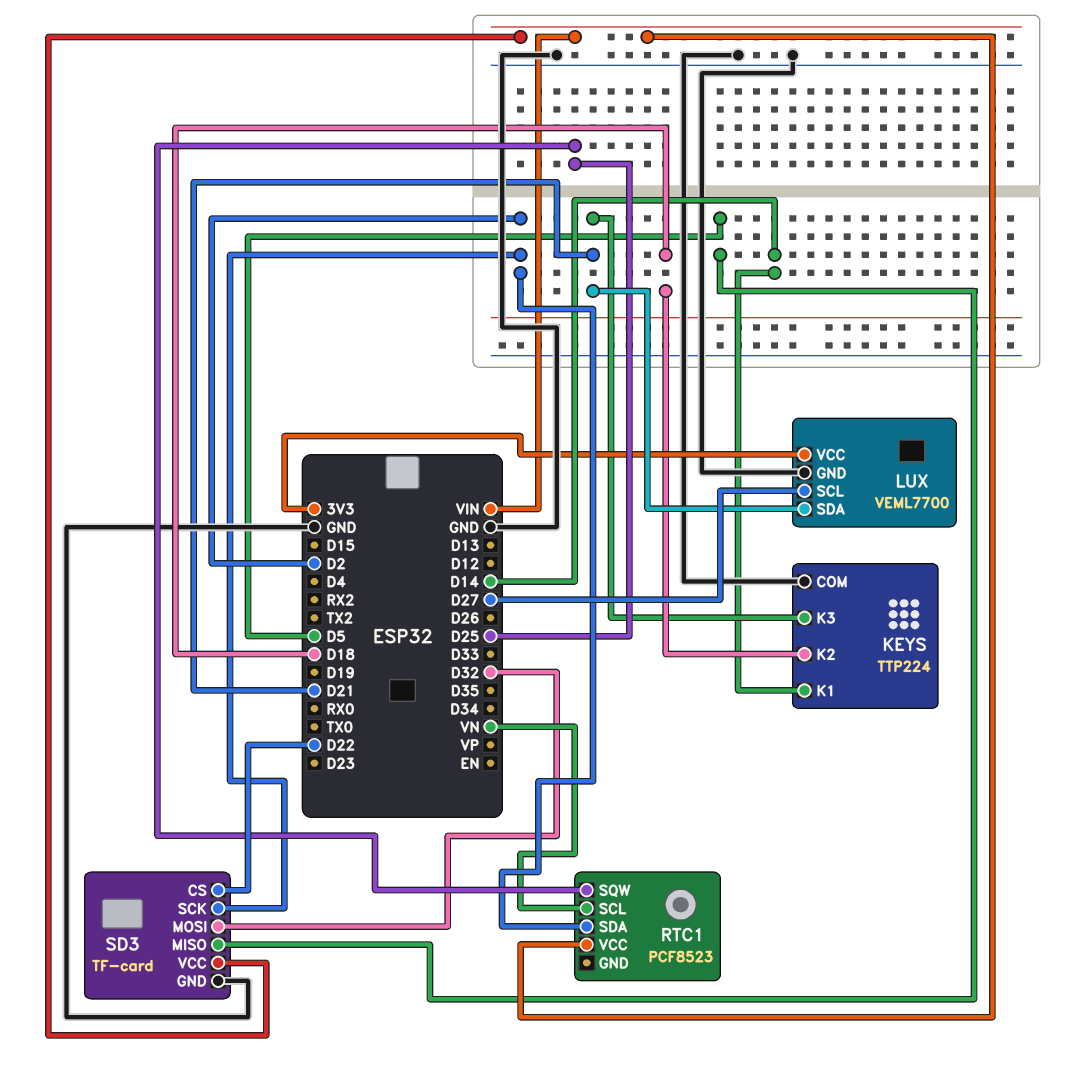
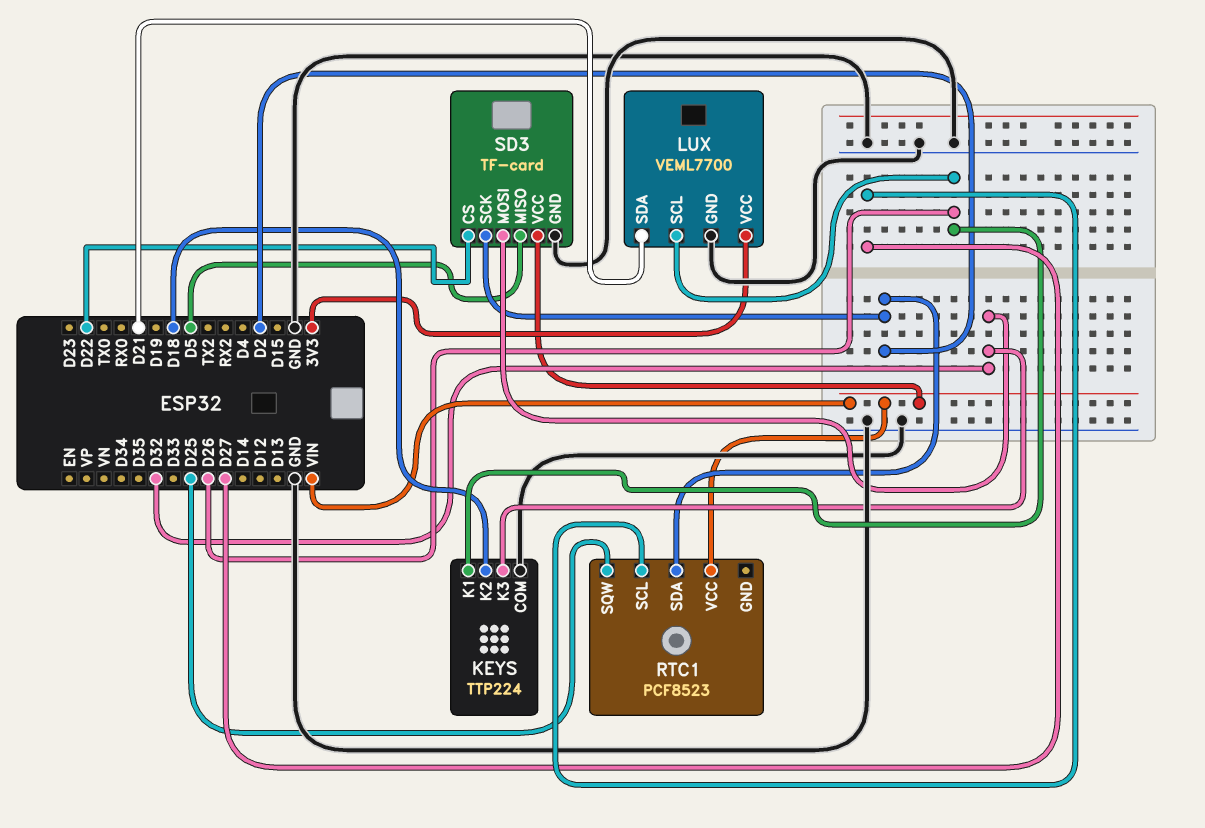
KEYS pin K1: D14 -> D26
KEYS pin K3: D21 -> D32
LUX pin SCL: D27 -> D26
RTC1 pin SCL: VN -> D27

